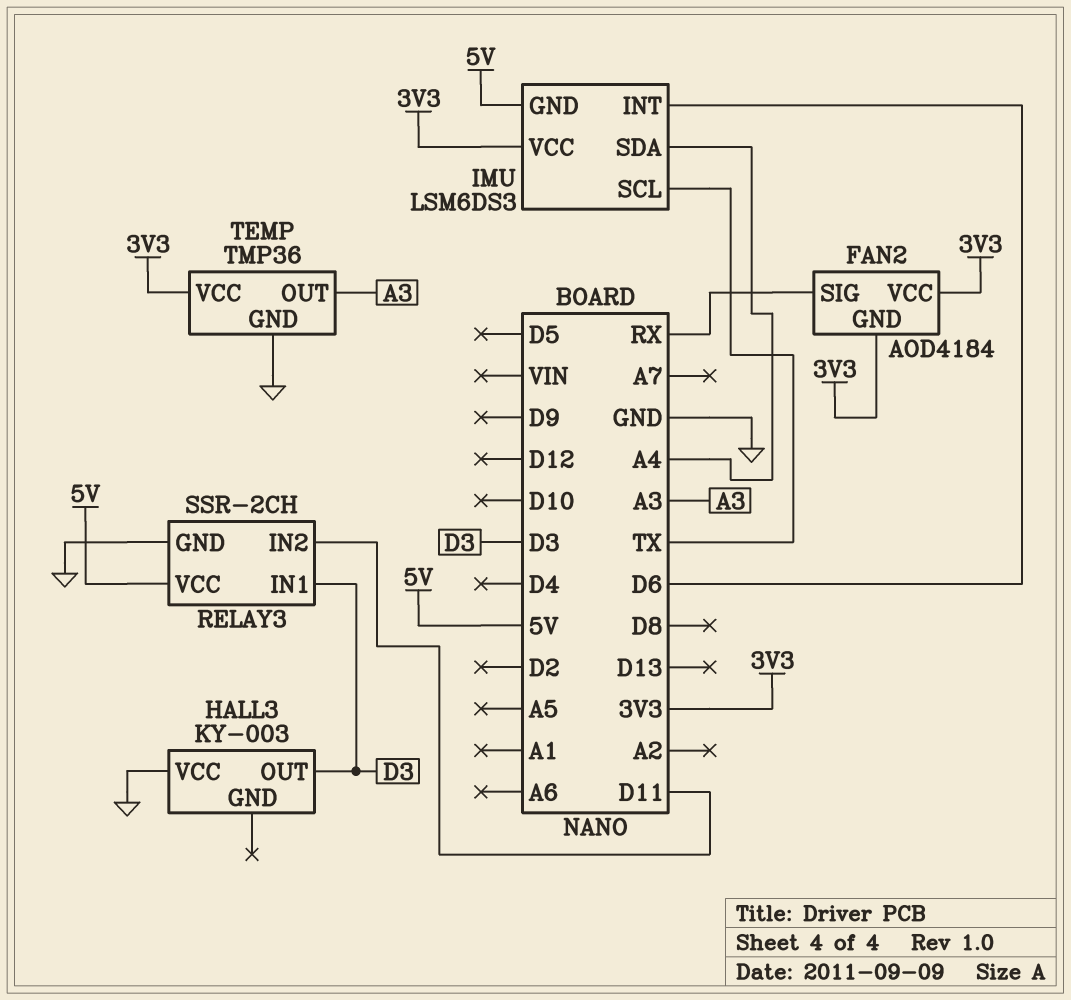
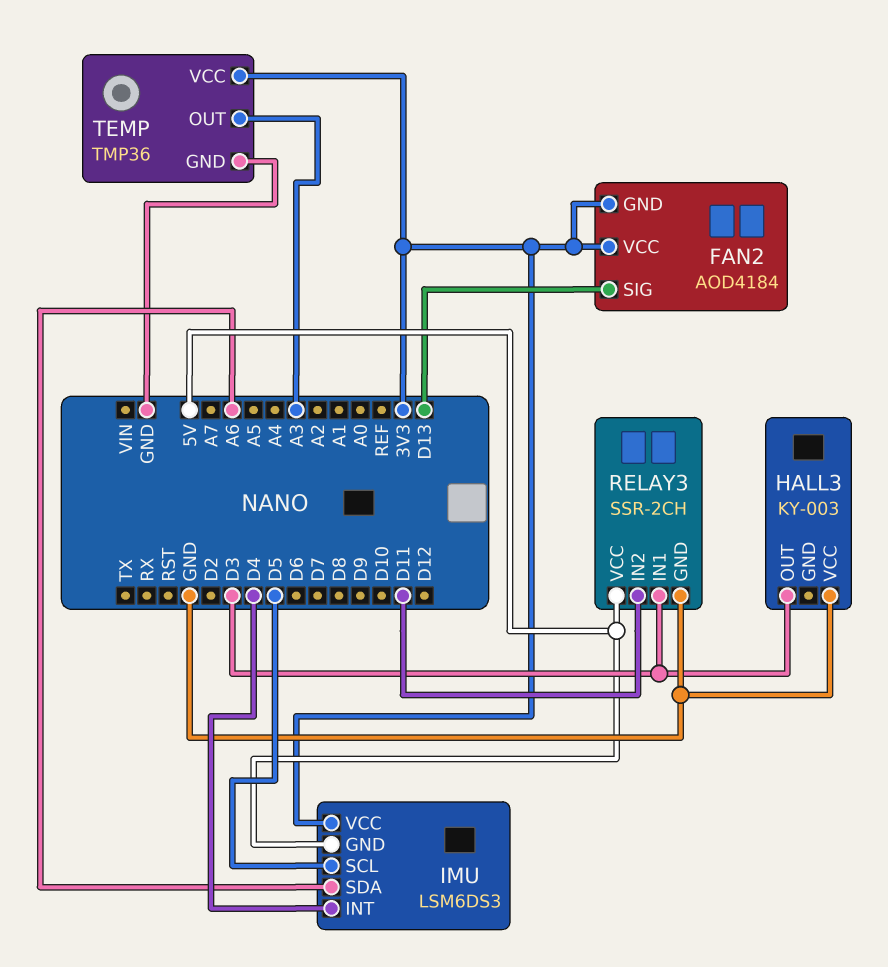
FAN2 pin SIG: RX -> D13
IMU pin INT: D6 -> D4
IMU pin SCL: TX -> D5
IMU pin SDA: A4 -> A6

